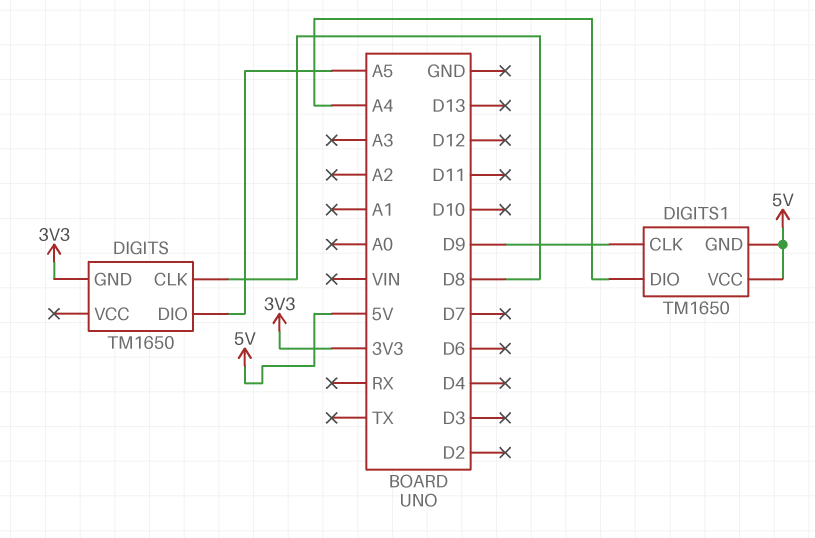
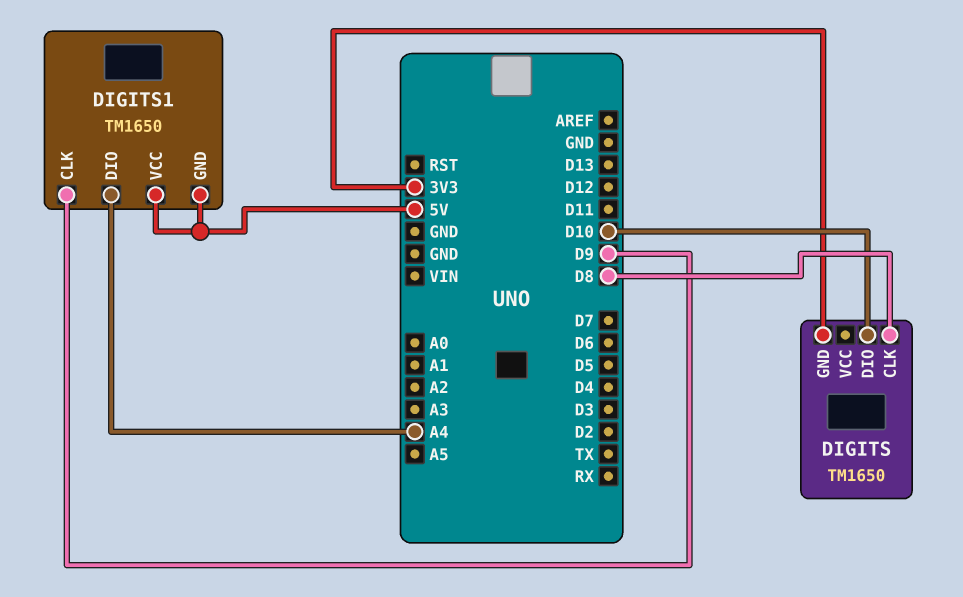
DIGITS pin DIO: A5 -> D10

